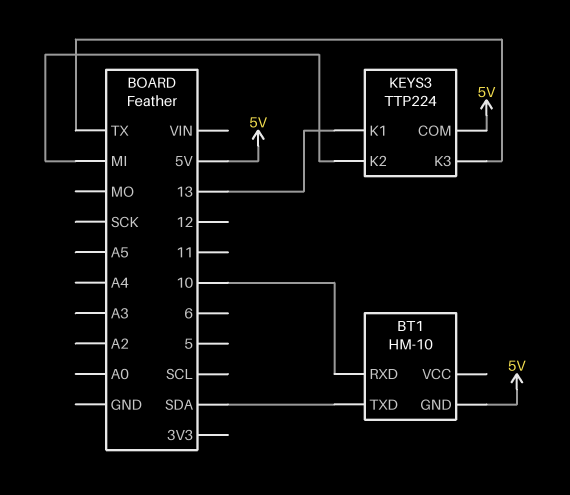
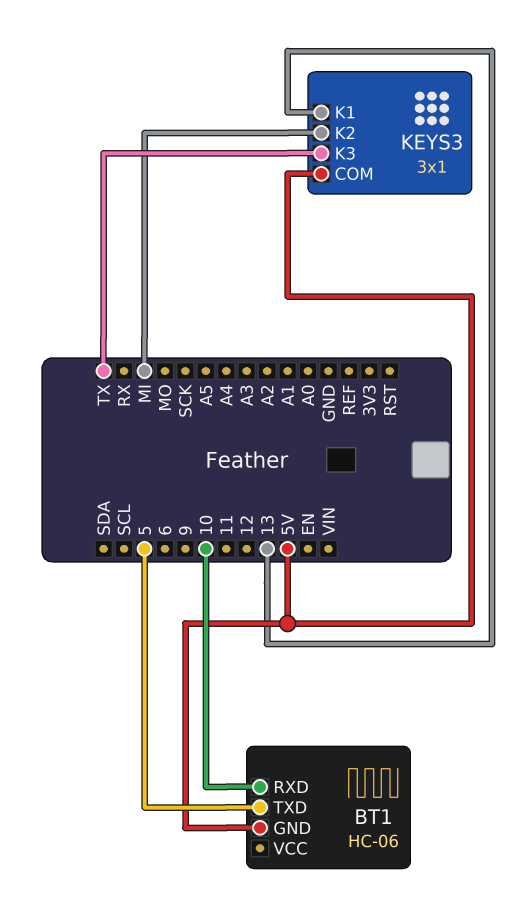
BT1: HM-10 -> HC-06
BT1 pin TXD: SDA -> 5
KEYS3: TTP224 -> 3x1

